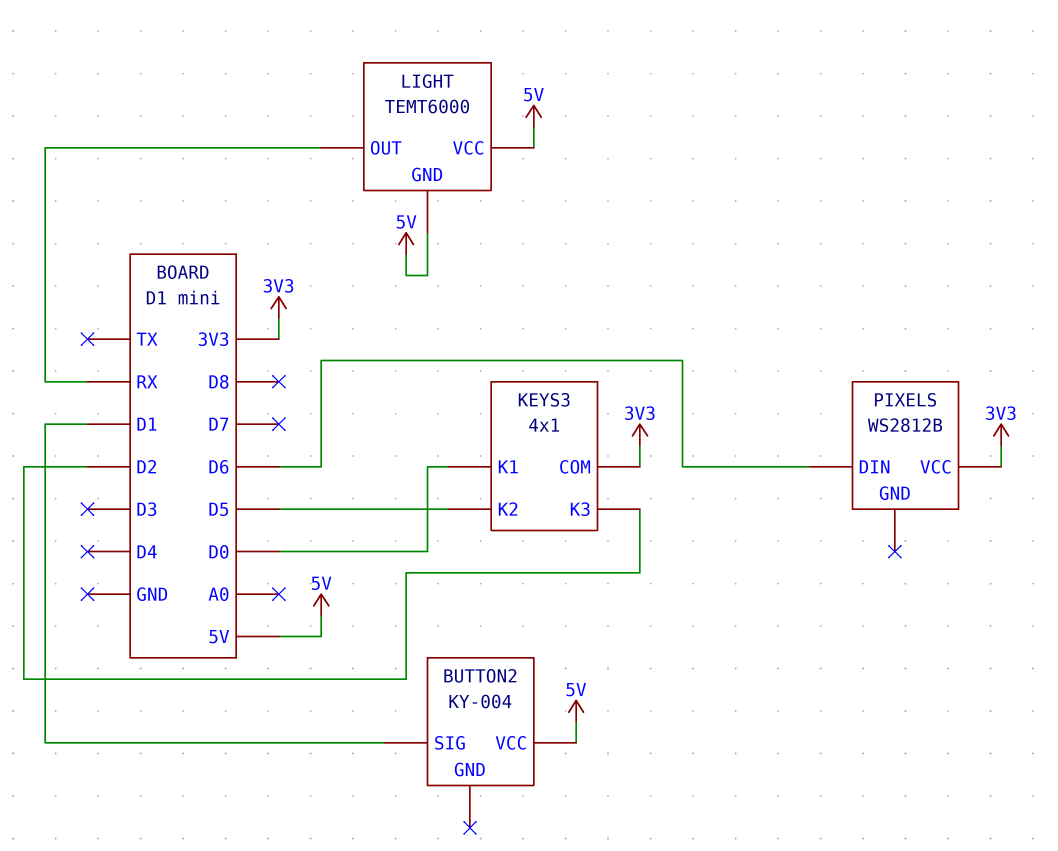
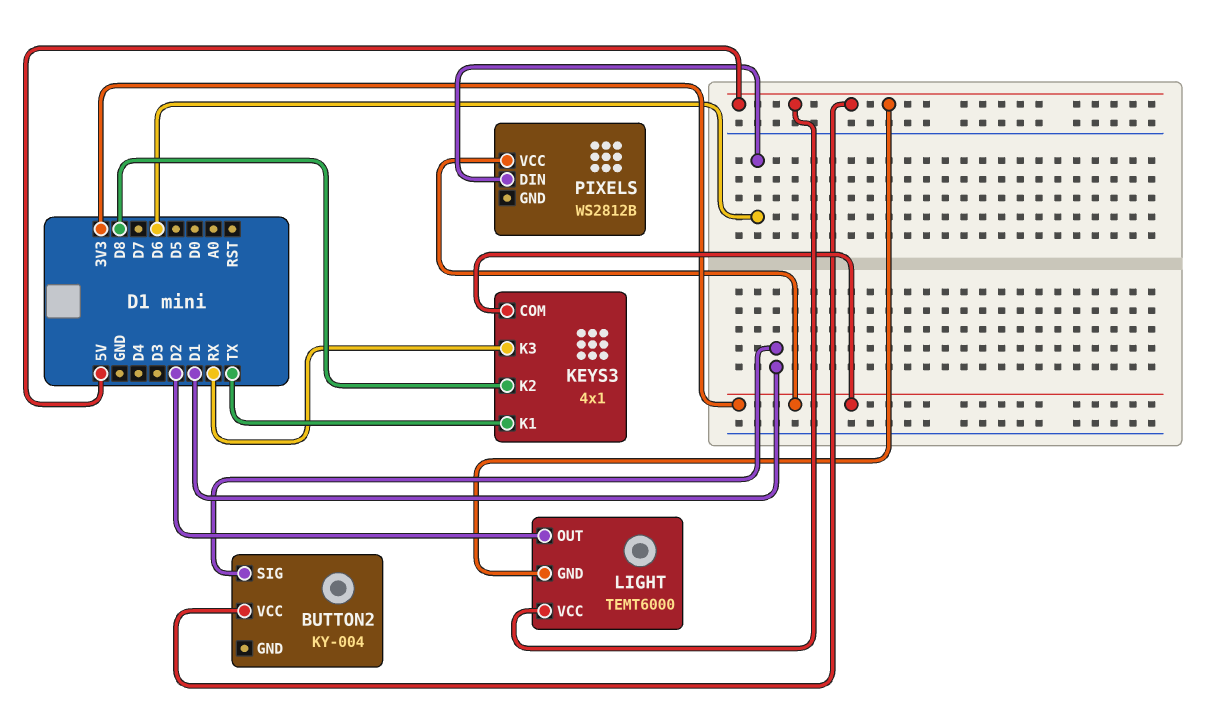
KEYS3 pin K1: D0 -> TX
KEYS3 pin K2: D5 -> D8
KEYS3 pin K3: D2 -> RX
LIGHT pin OUT: RX -> D2

